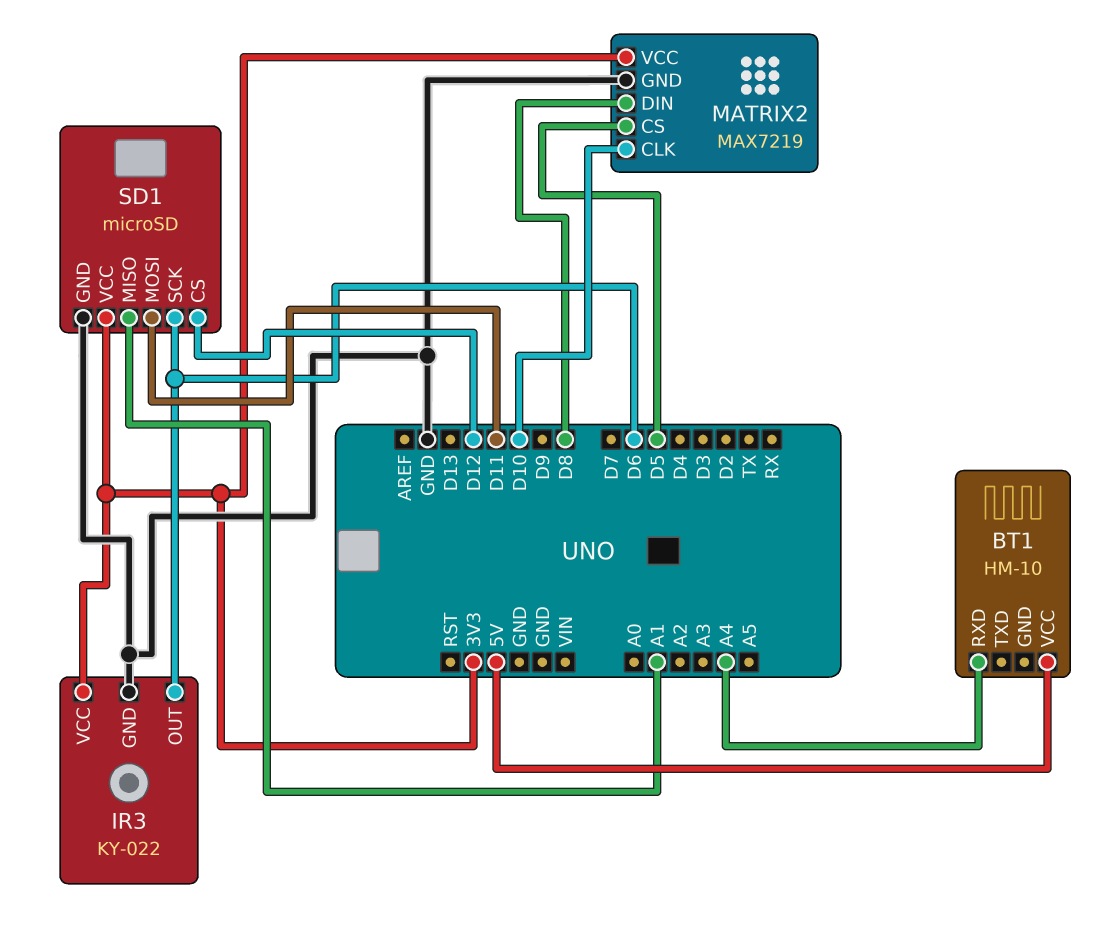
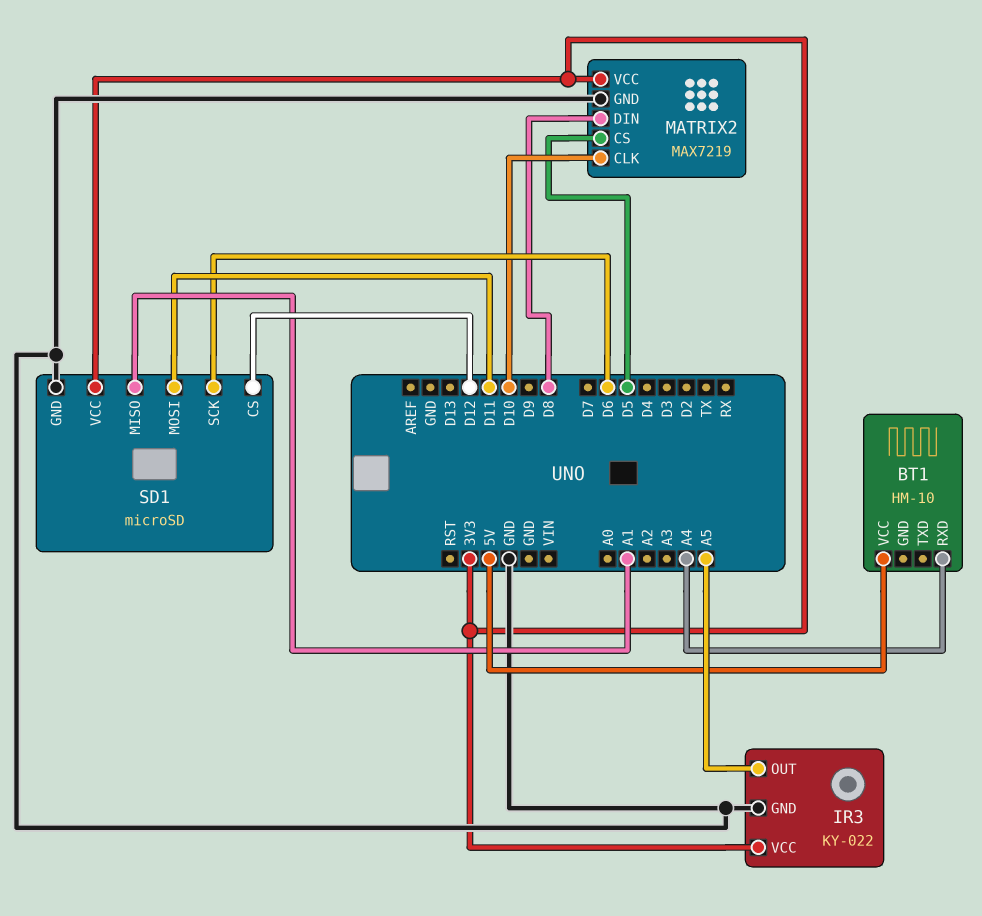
IR3 pin OUT: D6 -> A5

